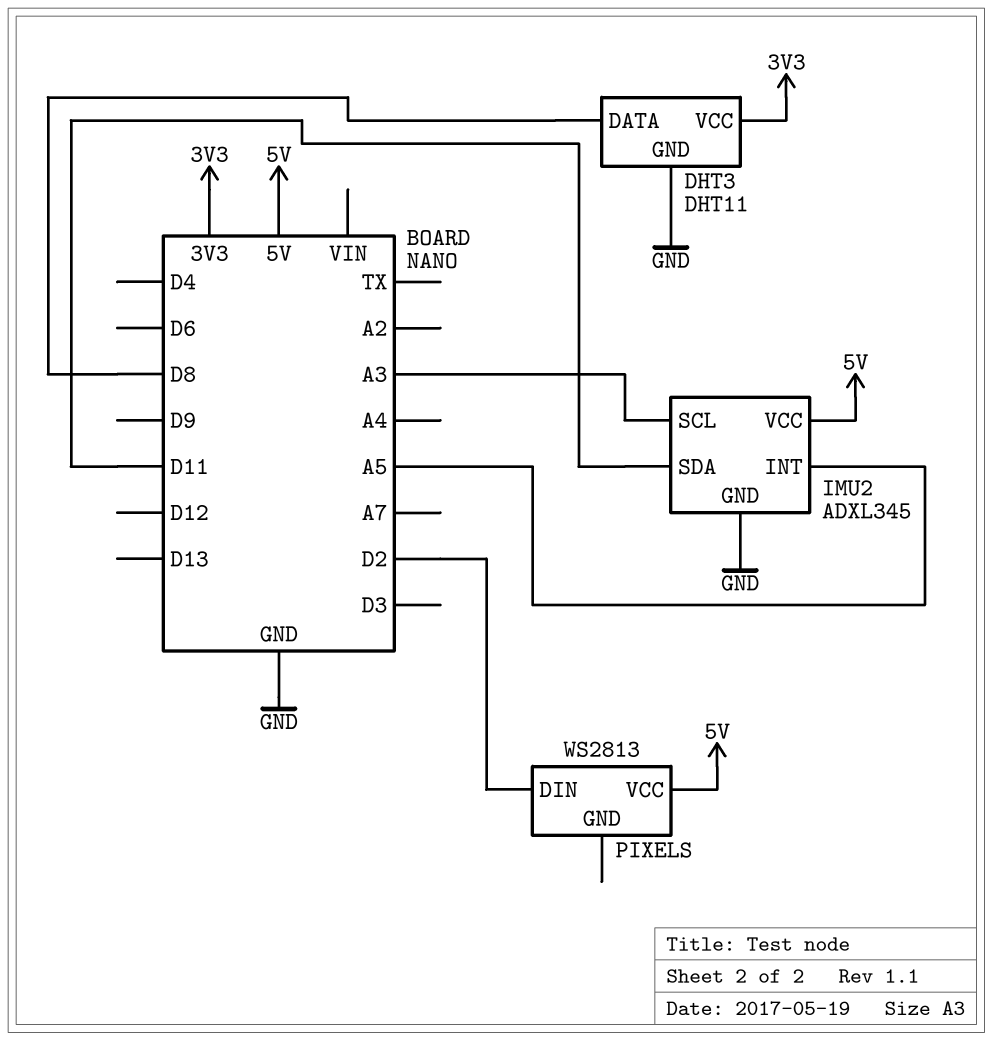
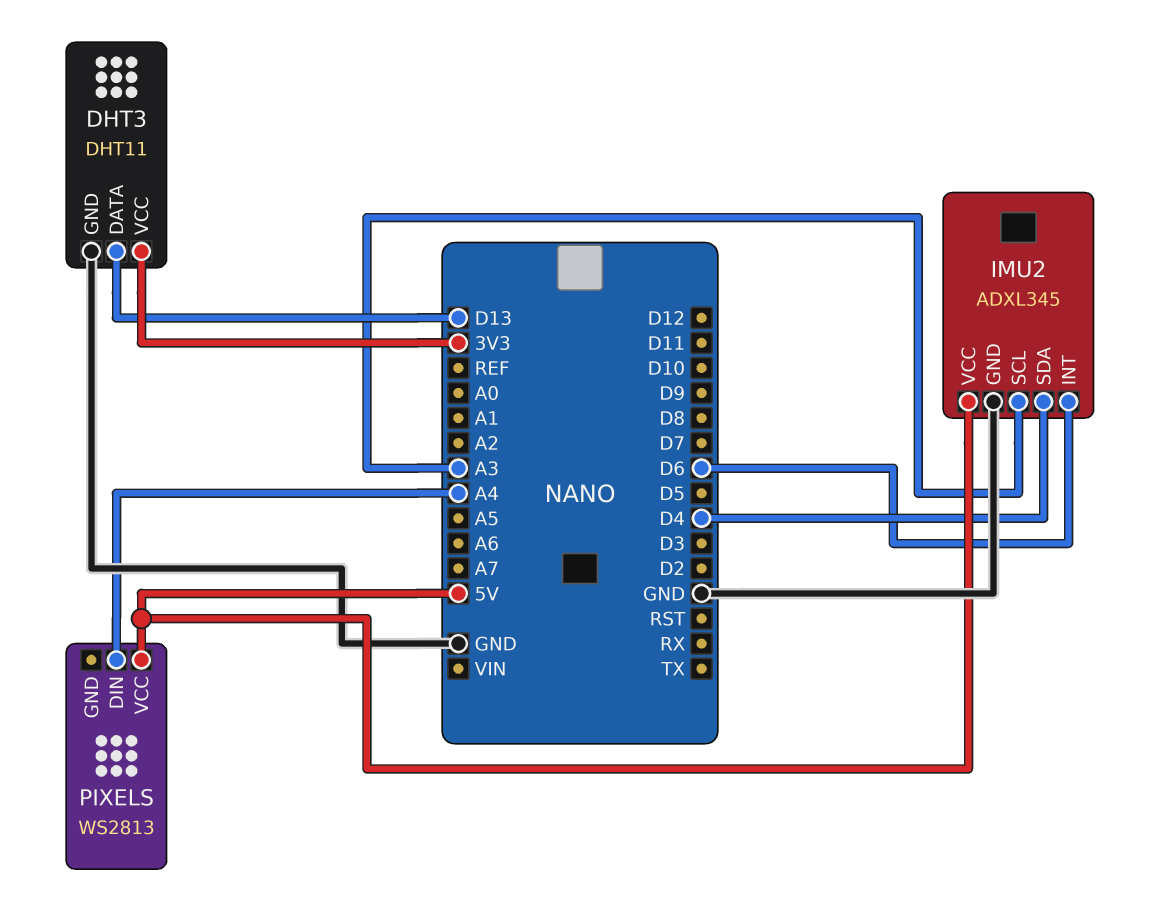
DHT3 pin DATA: D8 -> D13
IMU2 pin INT: A5 -> D6
IMU2 pin SDA: D11 -> D4
PIXELS pin DIN: D2 -> A4

